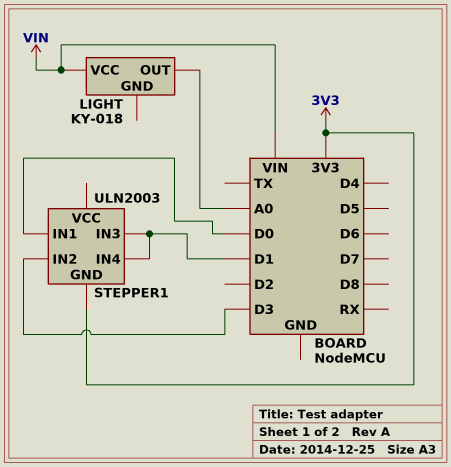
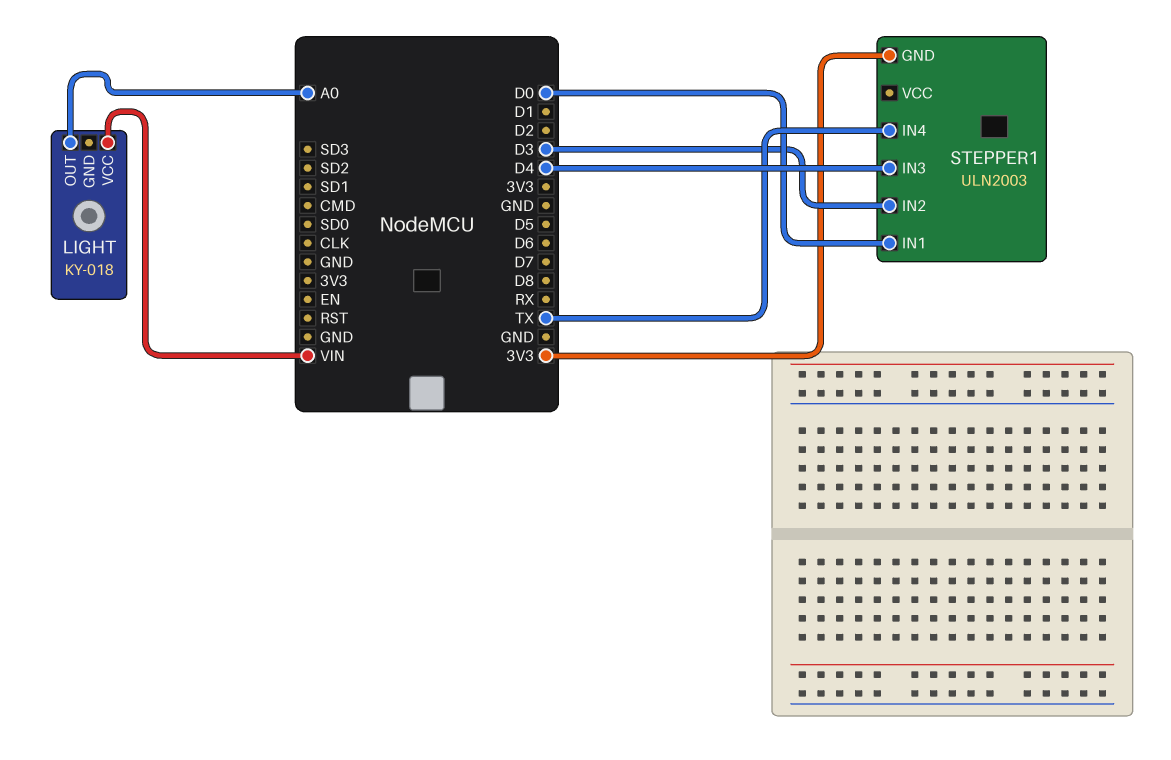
STEPPER1 pin IN3: D1 -> D4
STEPPER1 pin IN4: D1 -> TX

